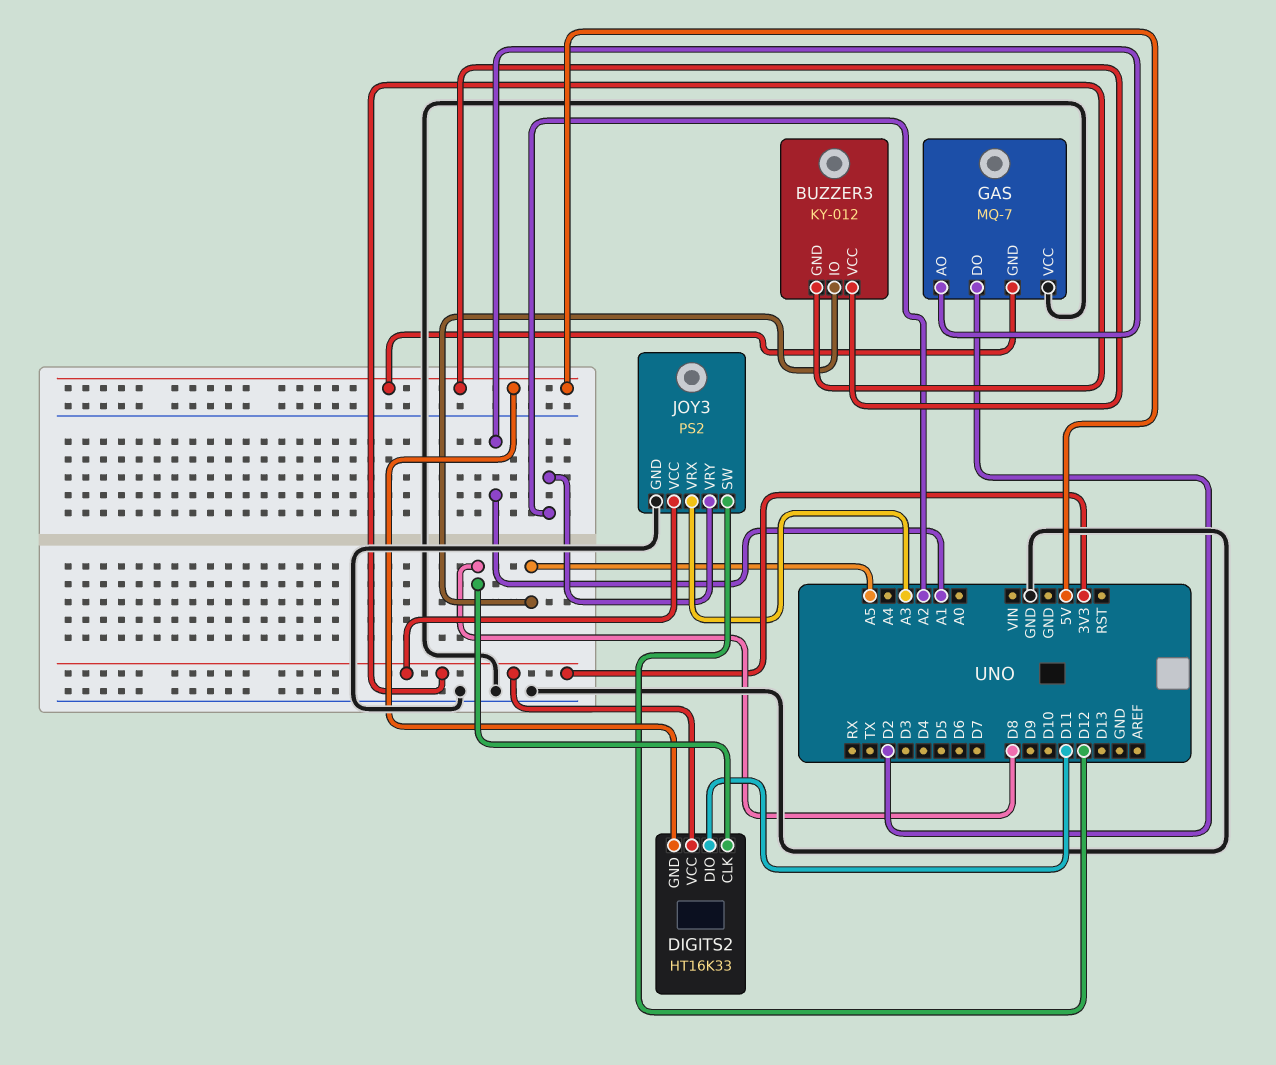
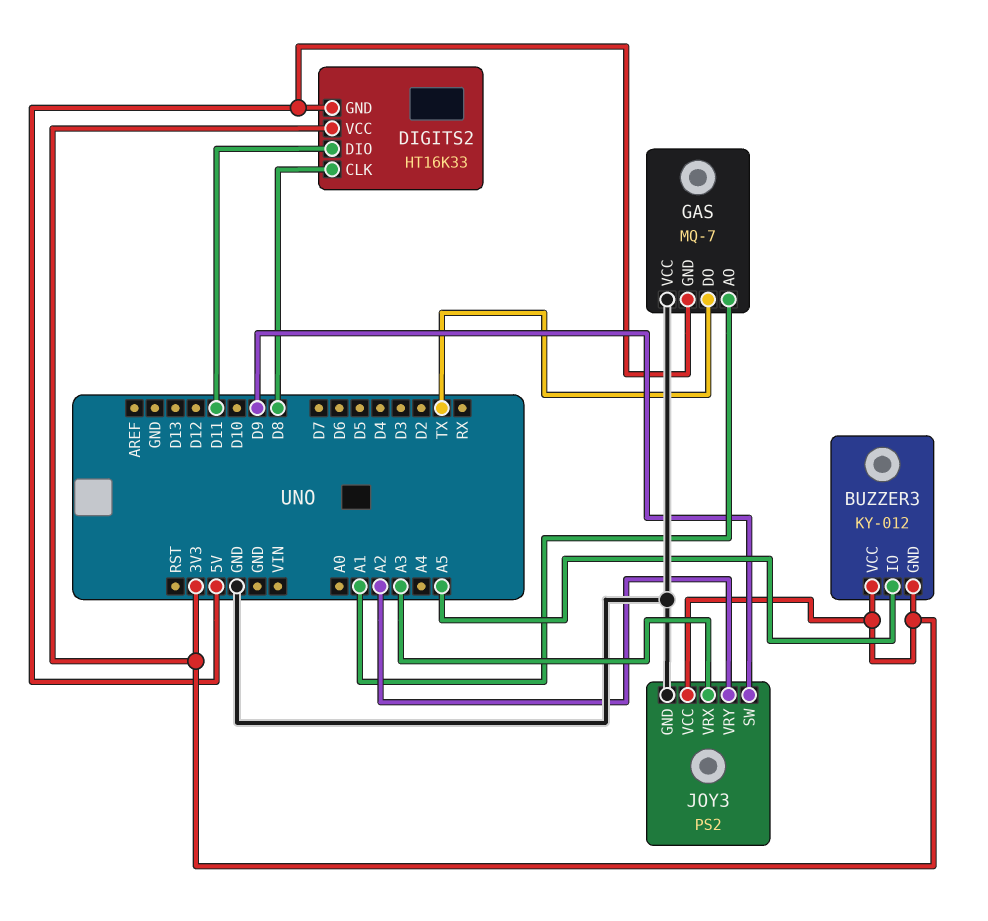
BUZZER3 pin VCC: 5V -> 3V3
GAS pin DO: D2 -> TX
JOY3 pin SW: D12 -> D9

